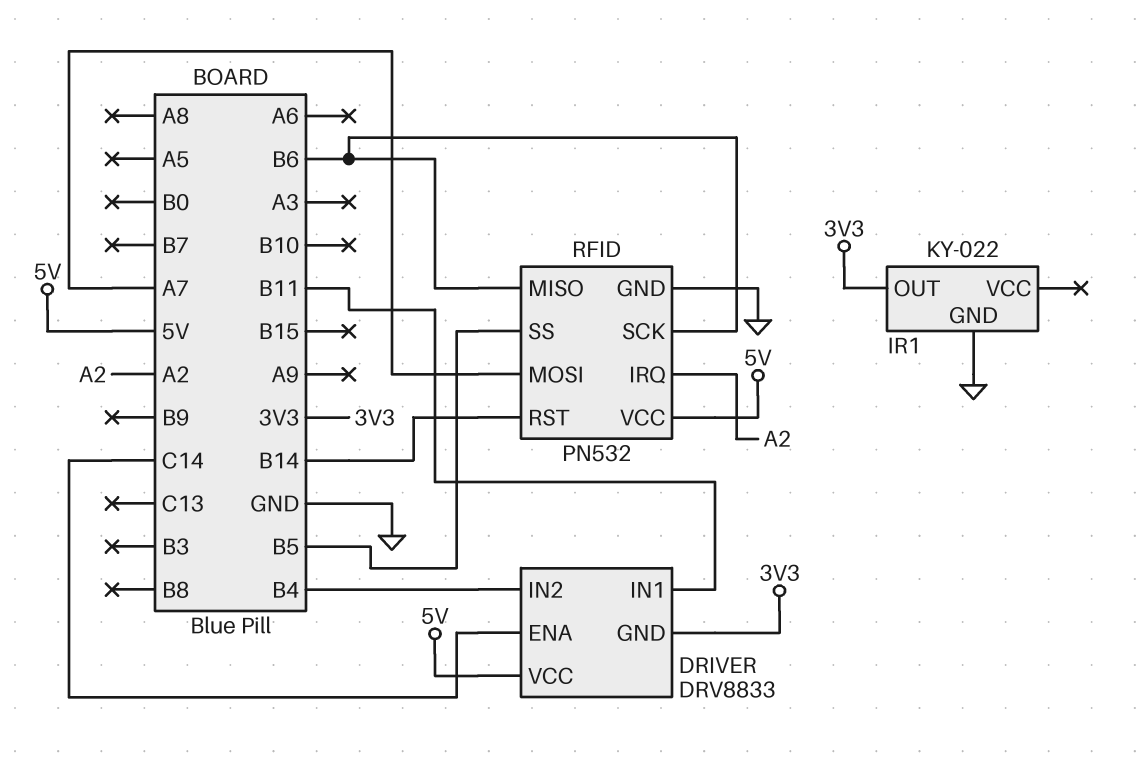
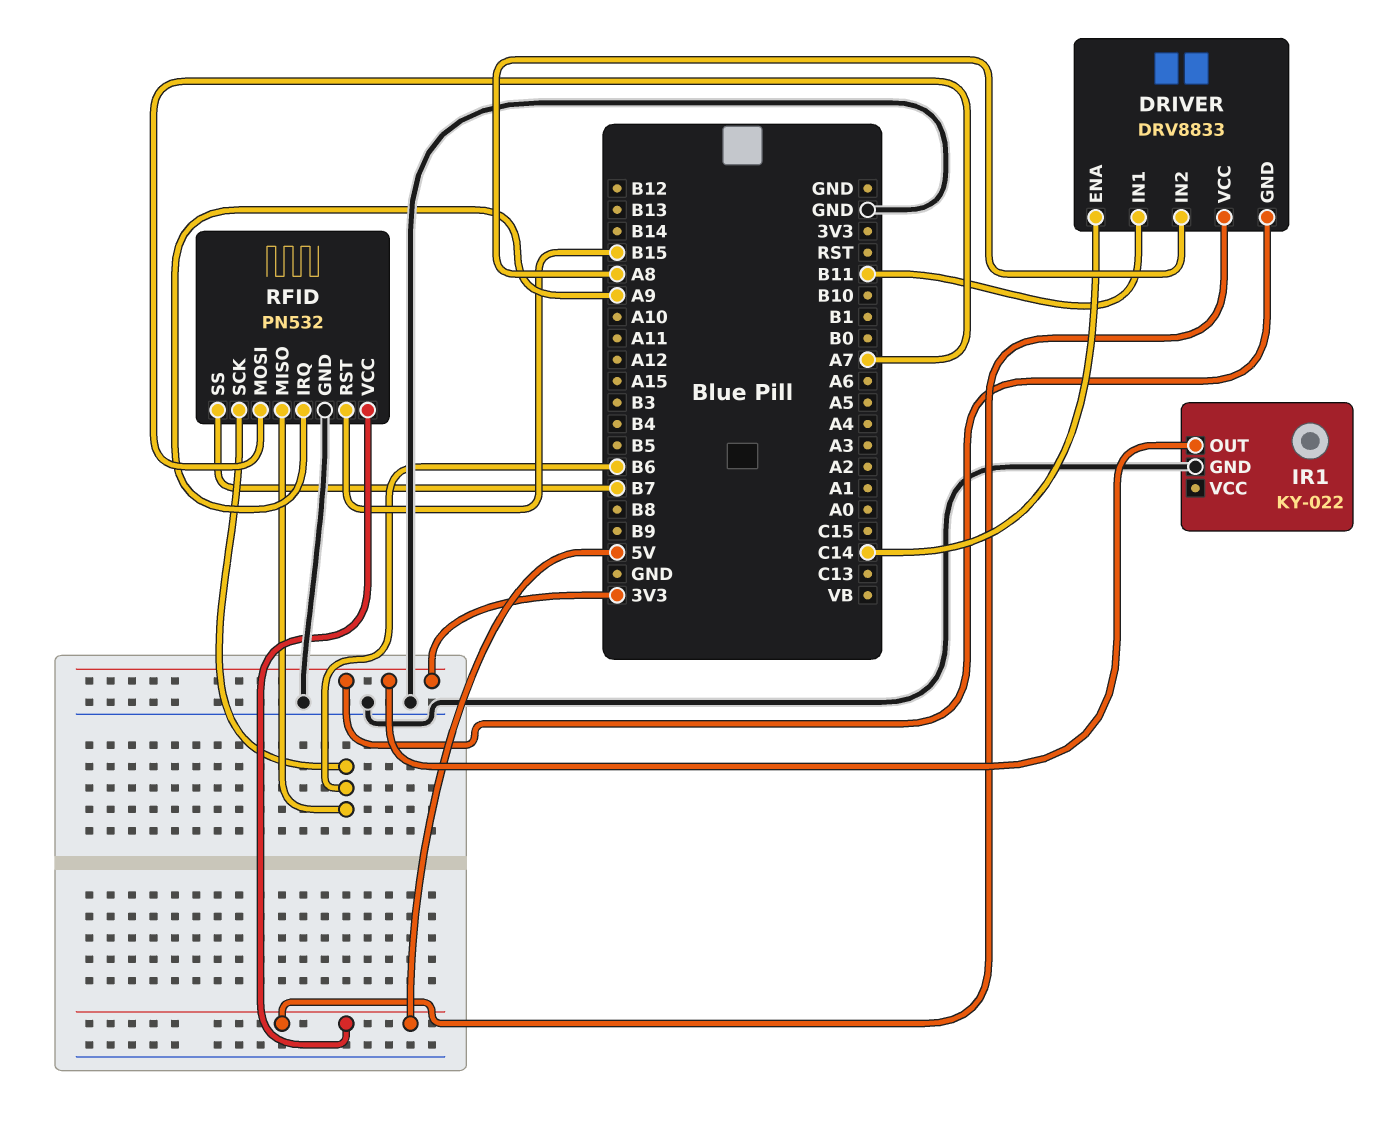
DRIVER pin IN2: B4 -> A8
RFID pin IRQ: A2 -> A9
RFID pin RST: B14 -> B15
RFID pin SS: B5 -> B7

